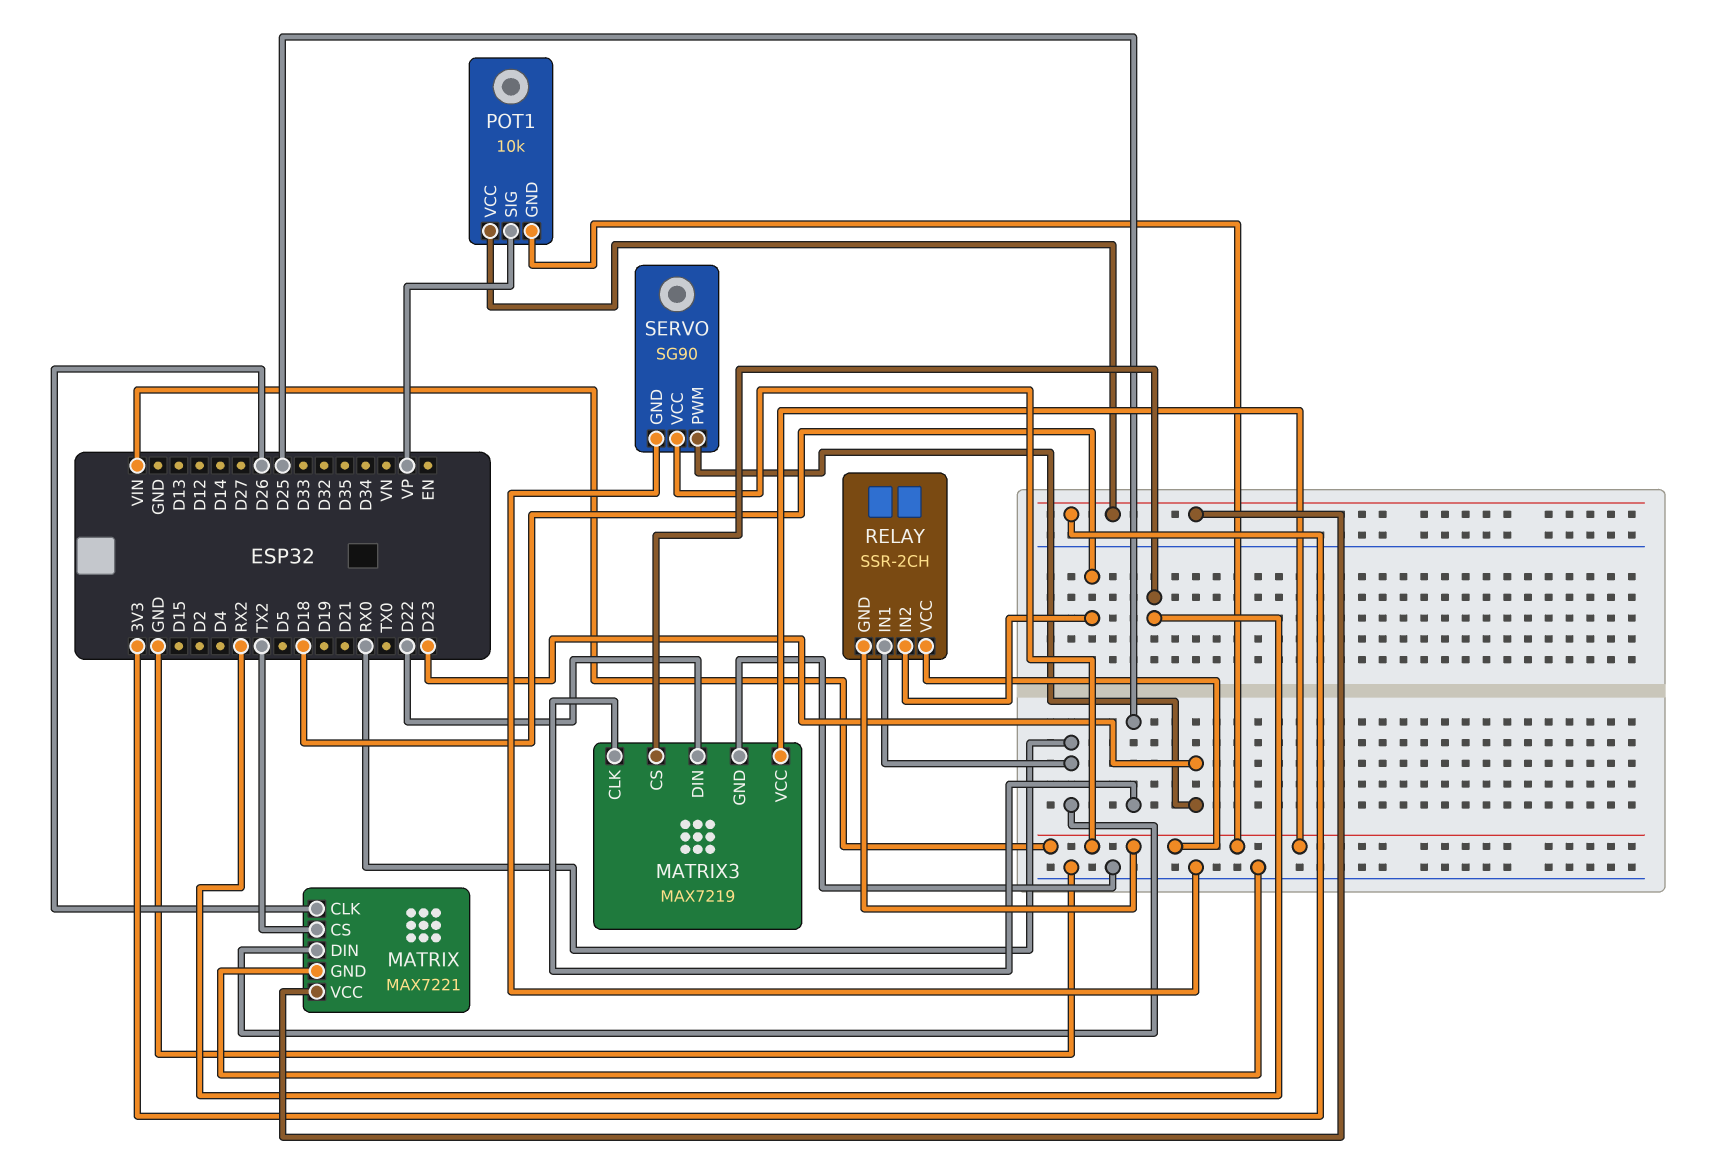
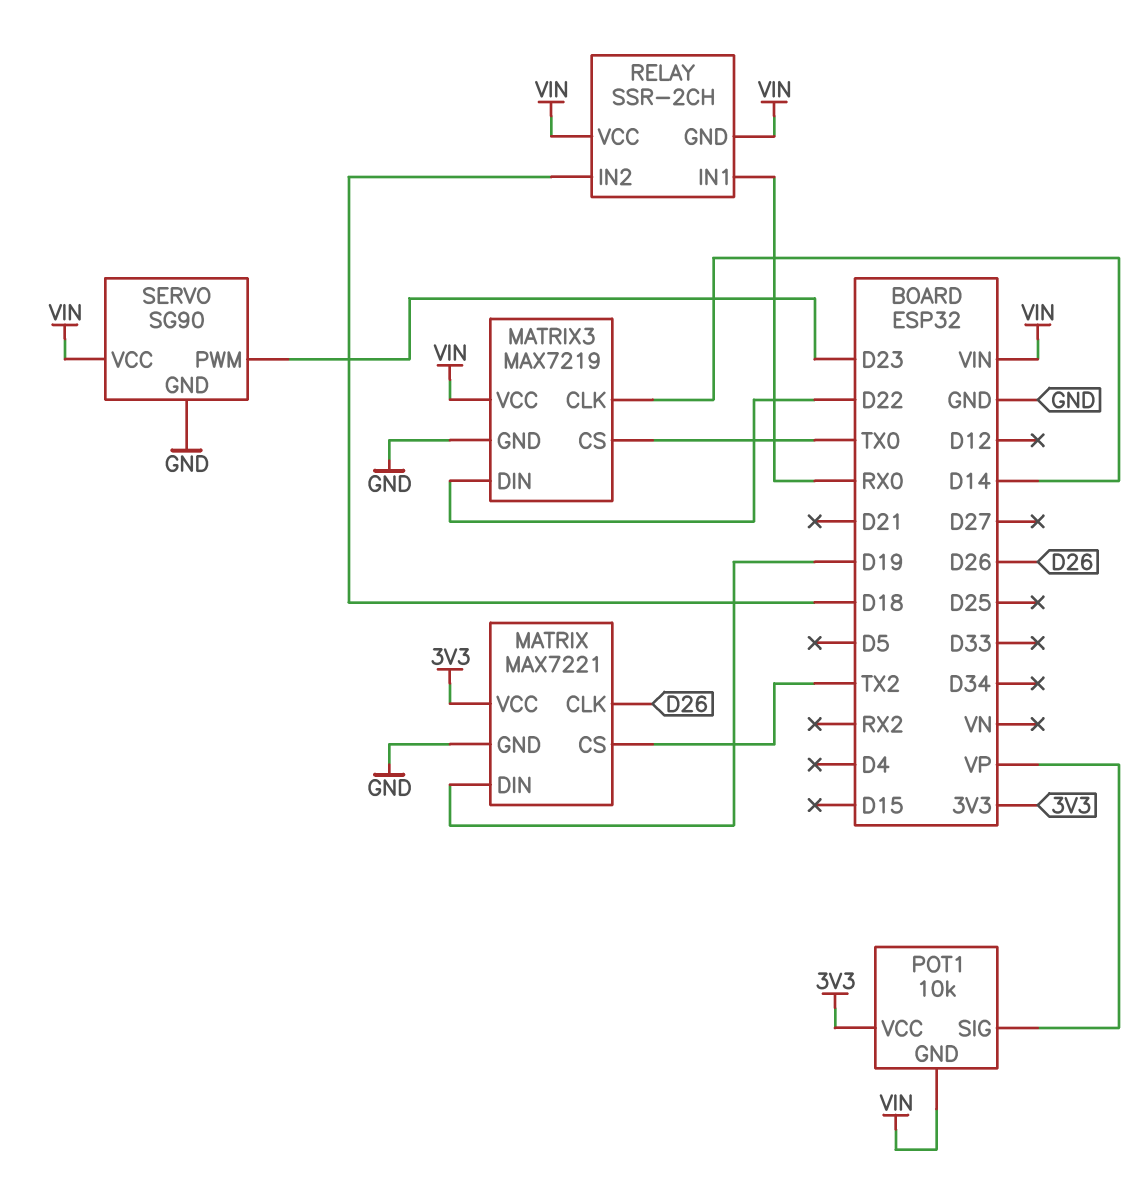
MATRIX pin DIN: RX0 -> D19
MATRIX3 pin CLK: D25 -> D14
MATRIX3 pin CS: RX2 -> TX0

